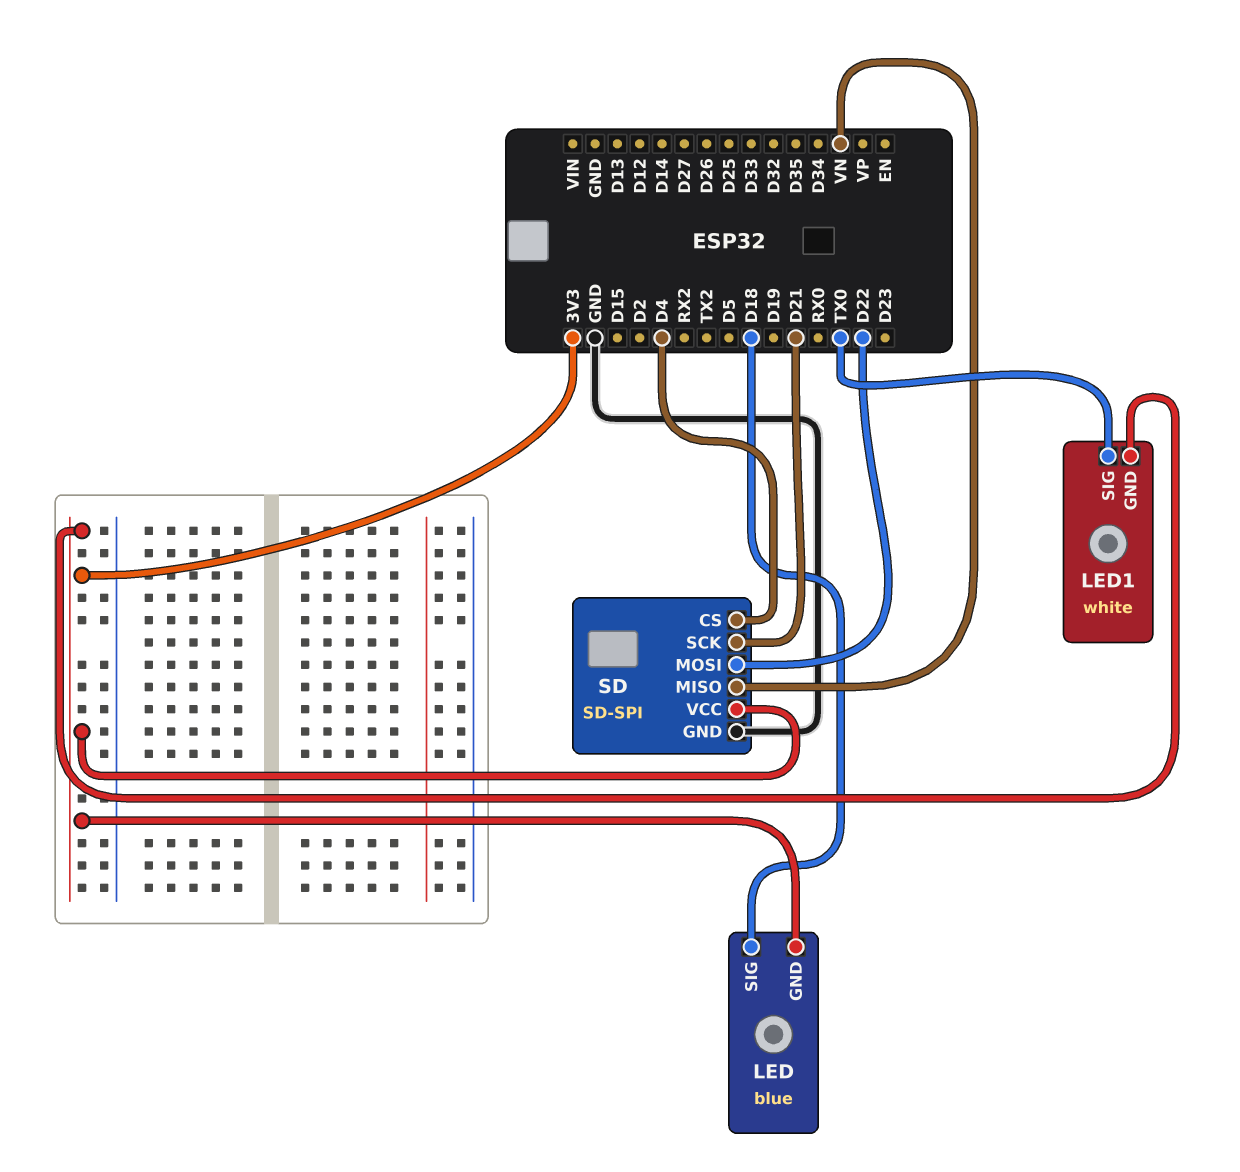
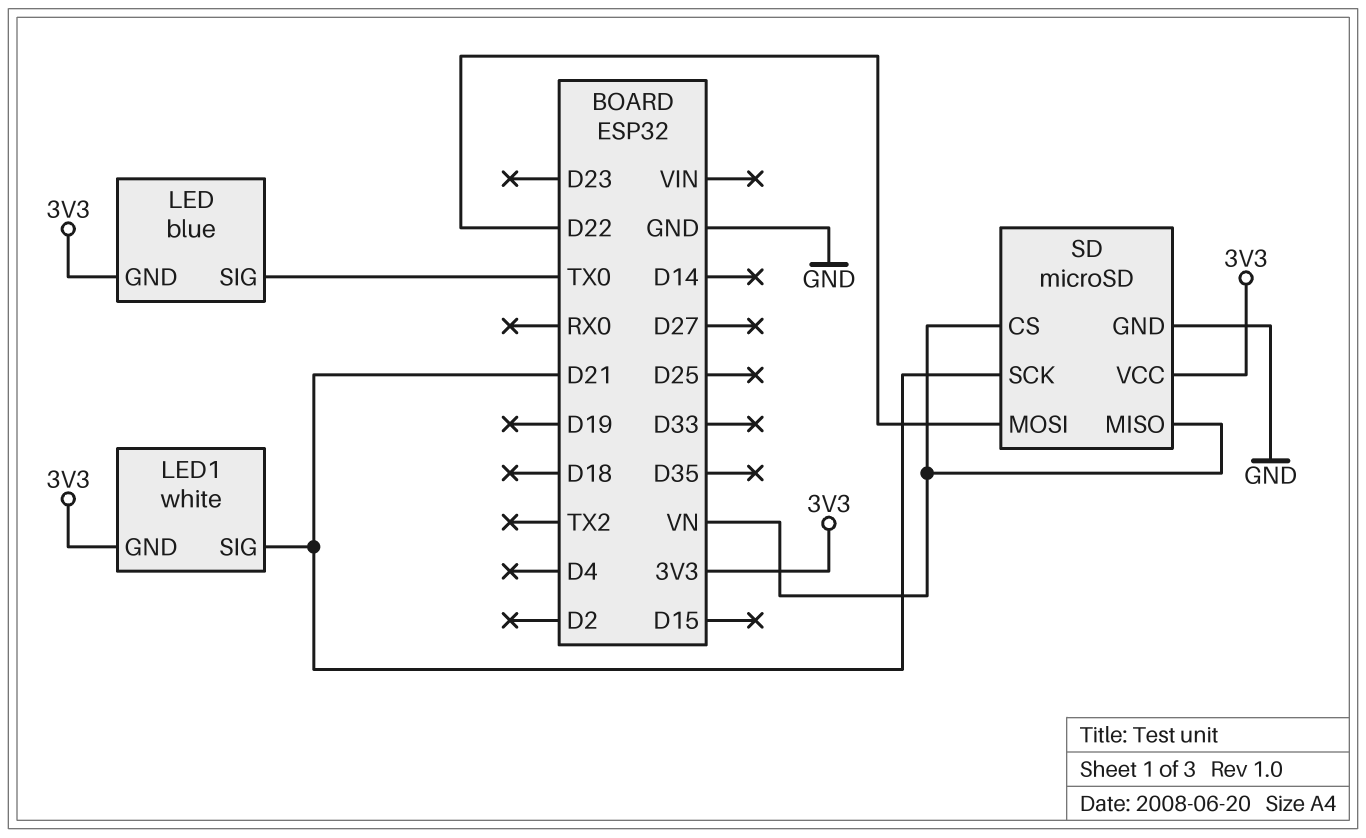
LED pin SIG: D18 -> TX0
LED1 pin SIG: TX0 -> D21
SD: SD-SPI -> microSD
SD pin CS: D4 -> VN

